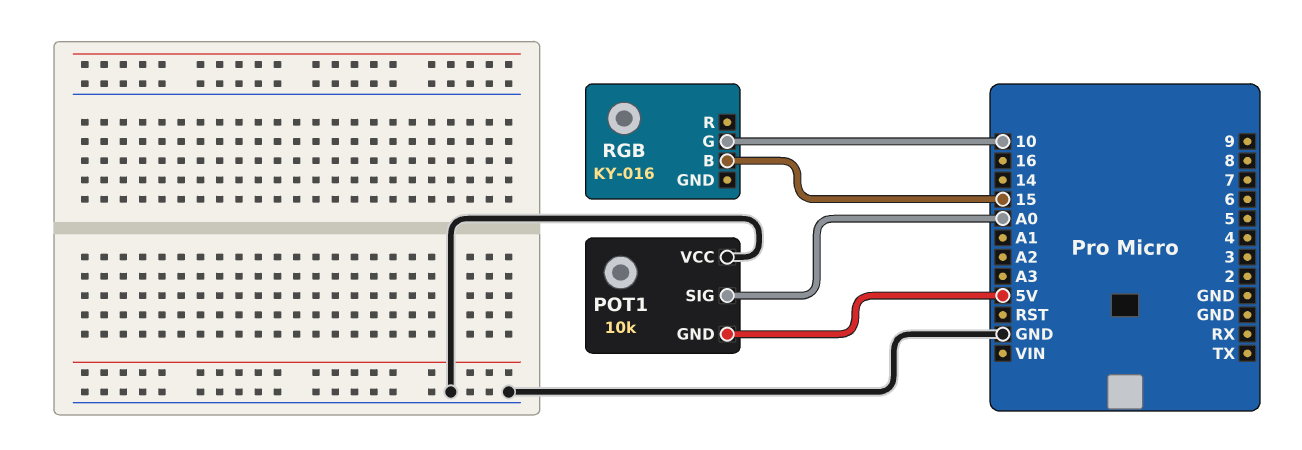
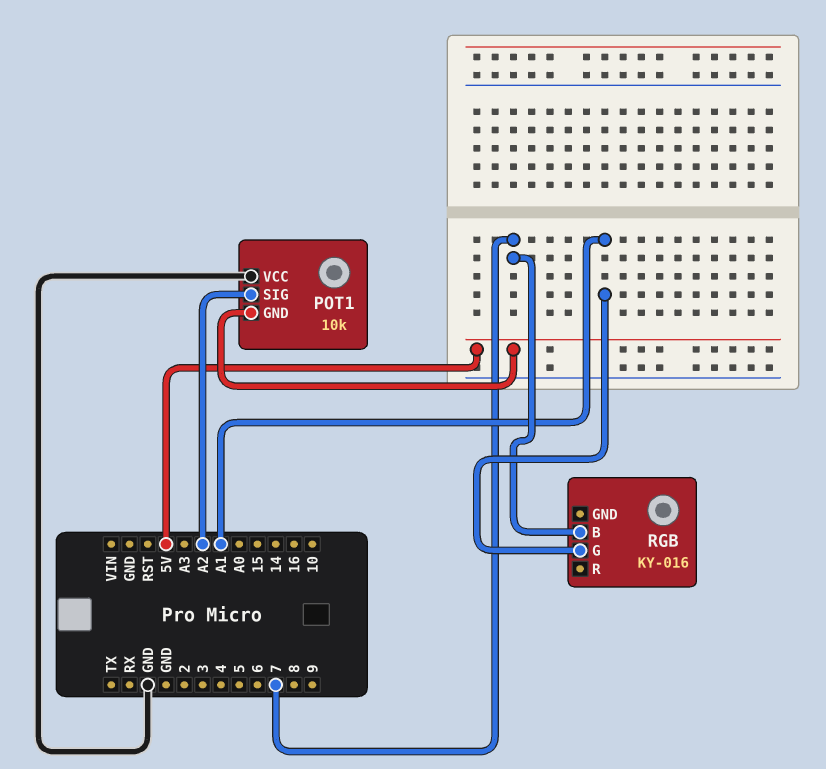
POT1 pin SIG: A0 -> A2
RGB pin B: 15 -> 7
RGB pin G: 10 -> A1

